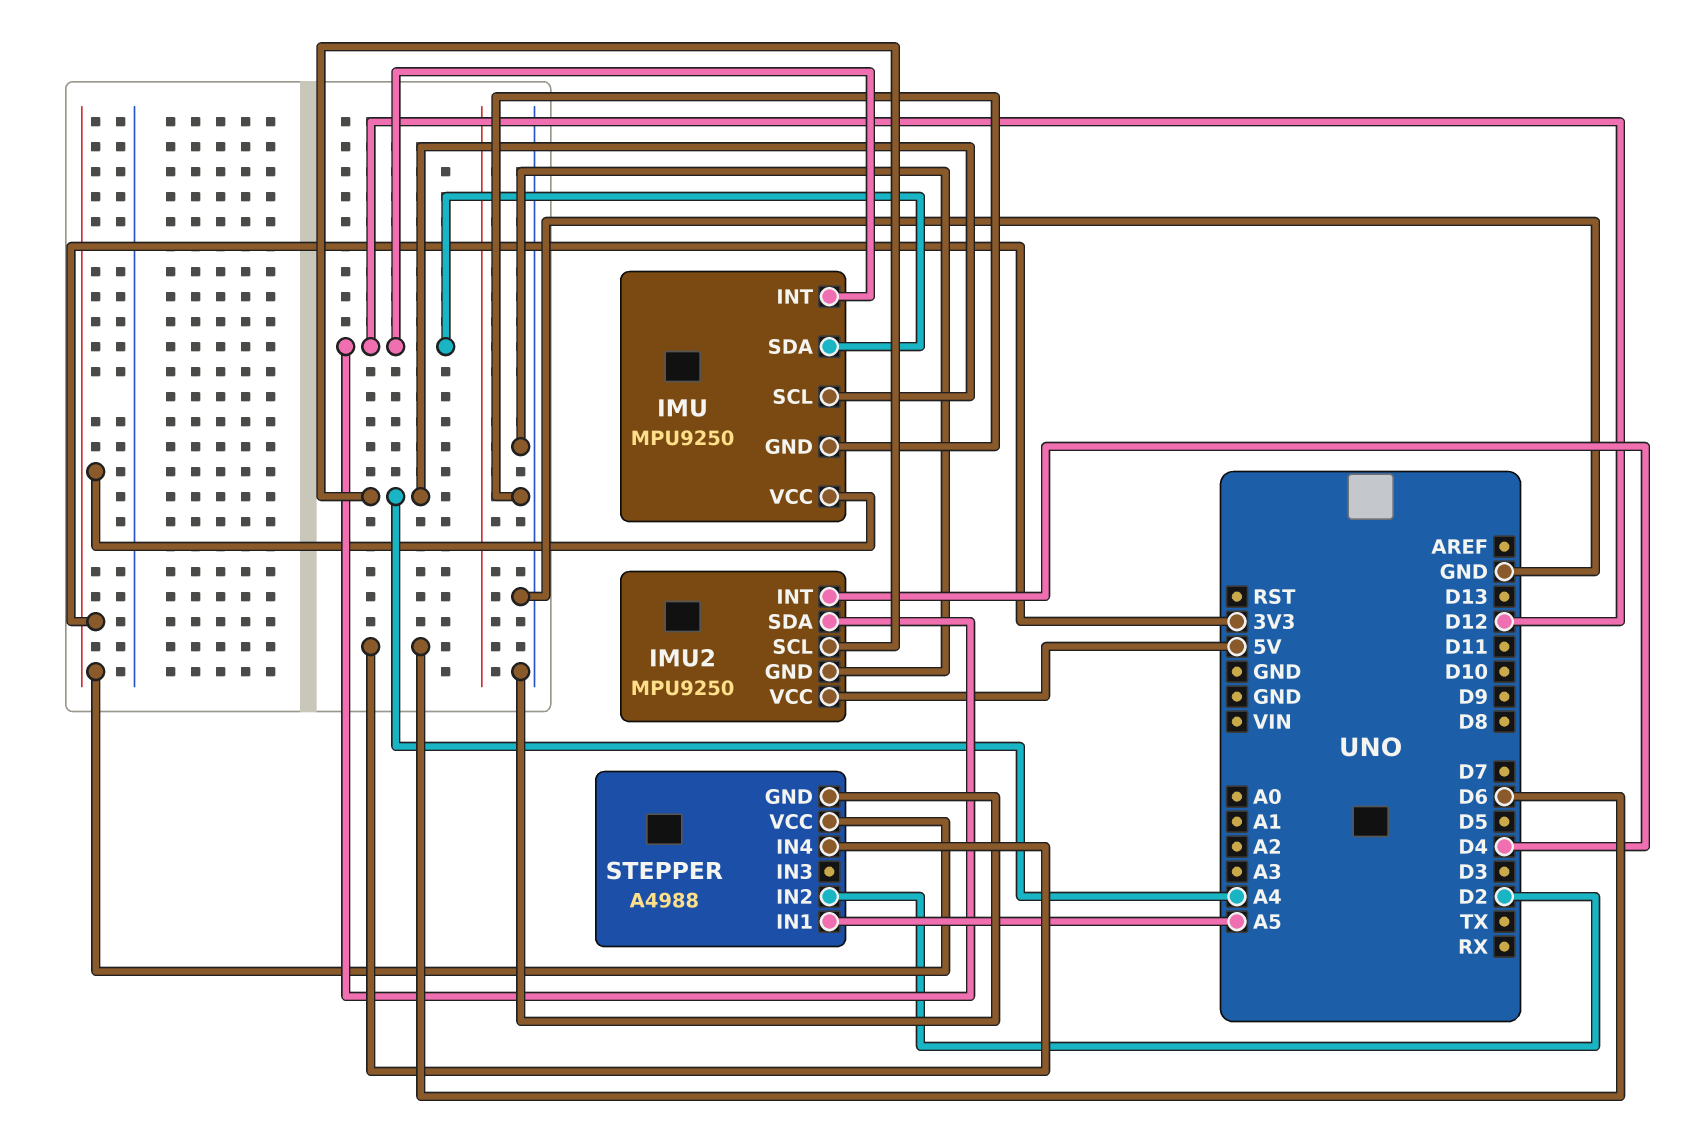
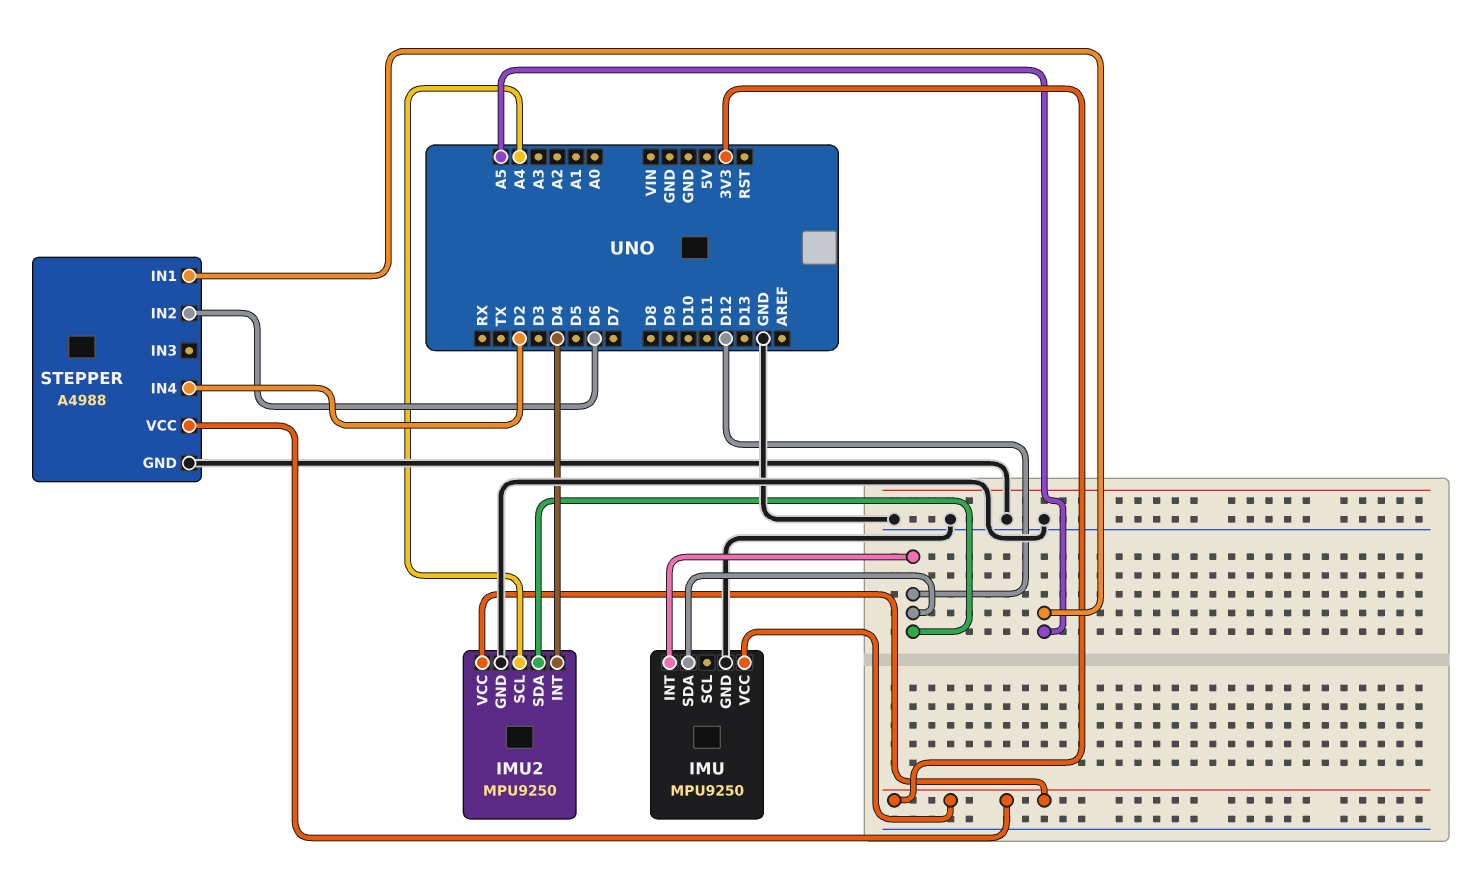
IMU pin SCL: A4 -> none
IMU2 pin VCC: 5V -> 3V3
STEPPER pin IN2: D2 -> D6
STEPPER pin IN4: D6 -> D2

